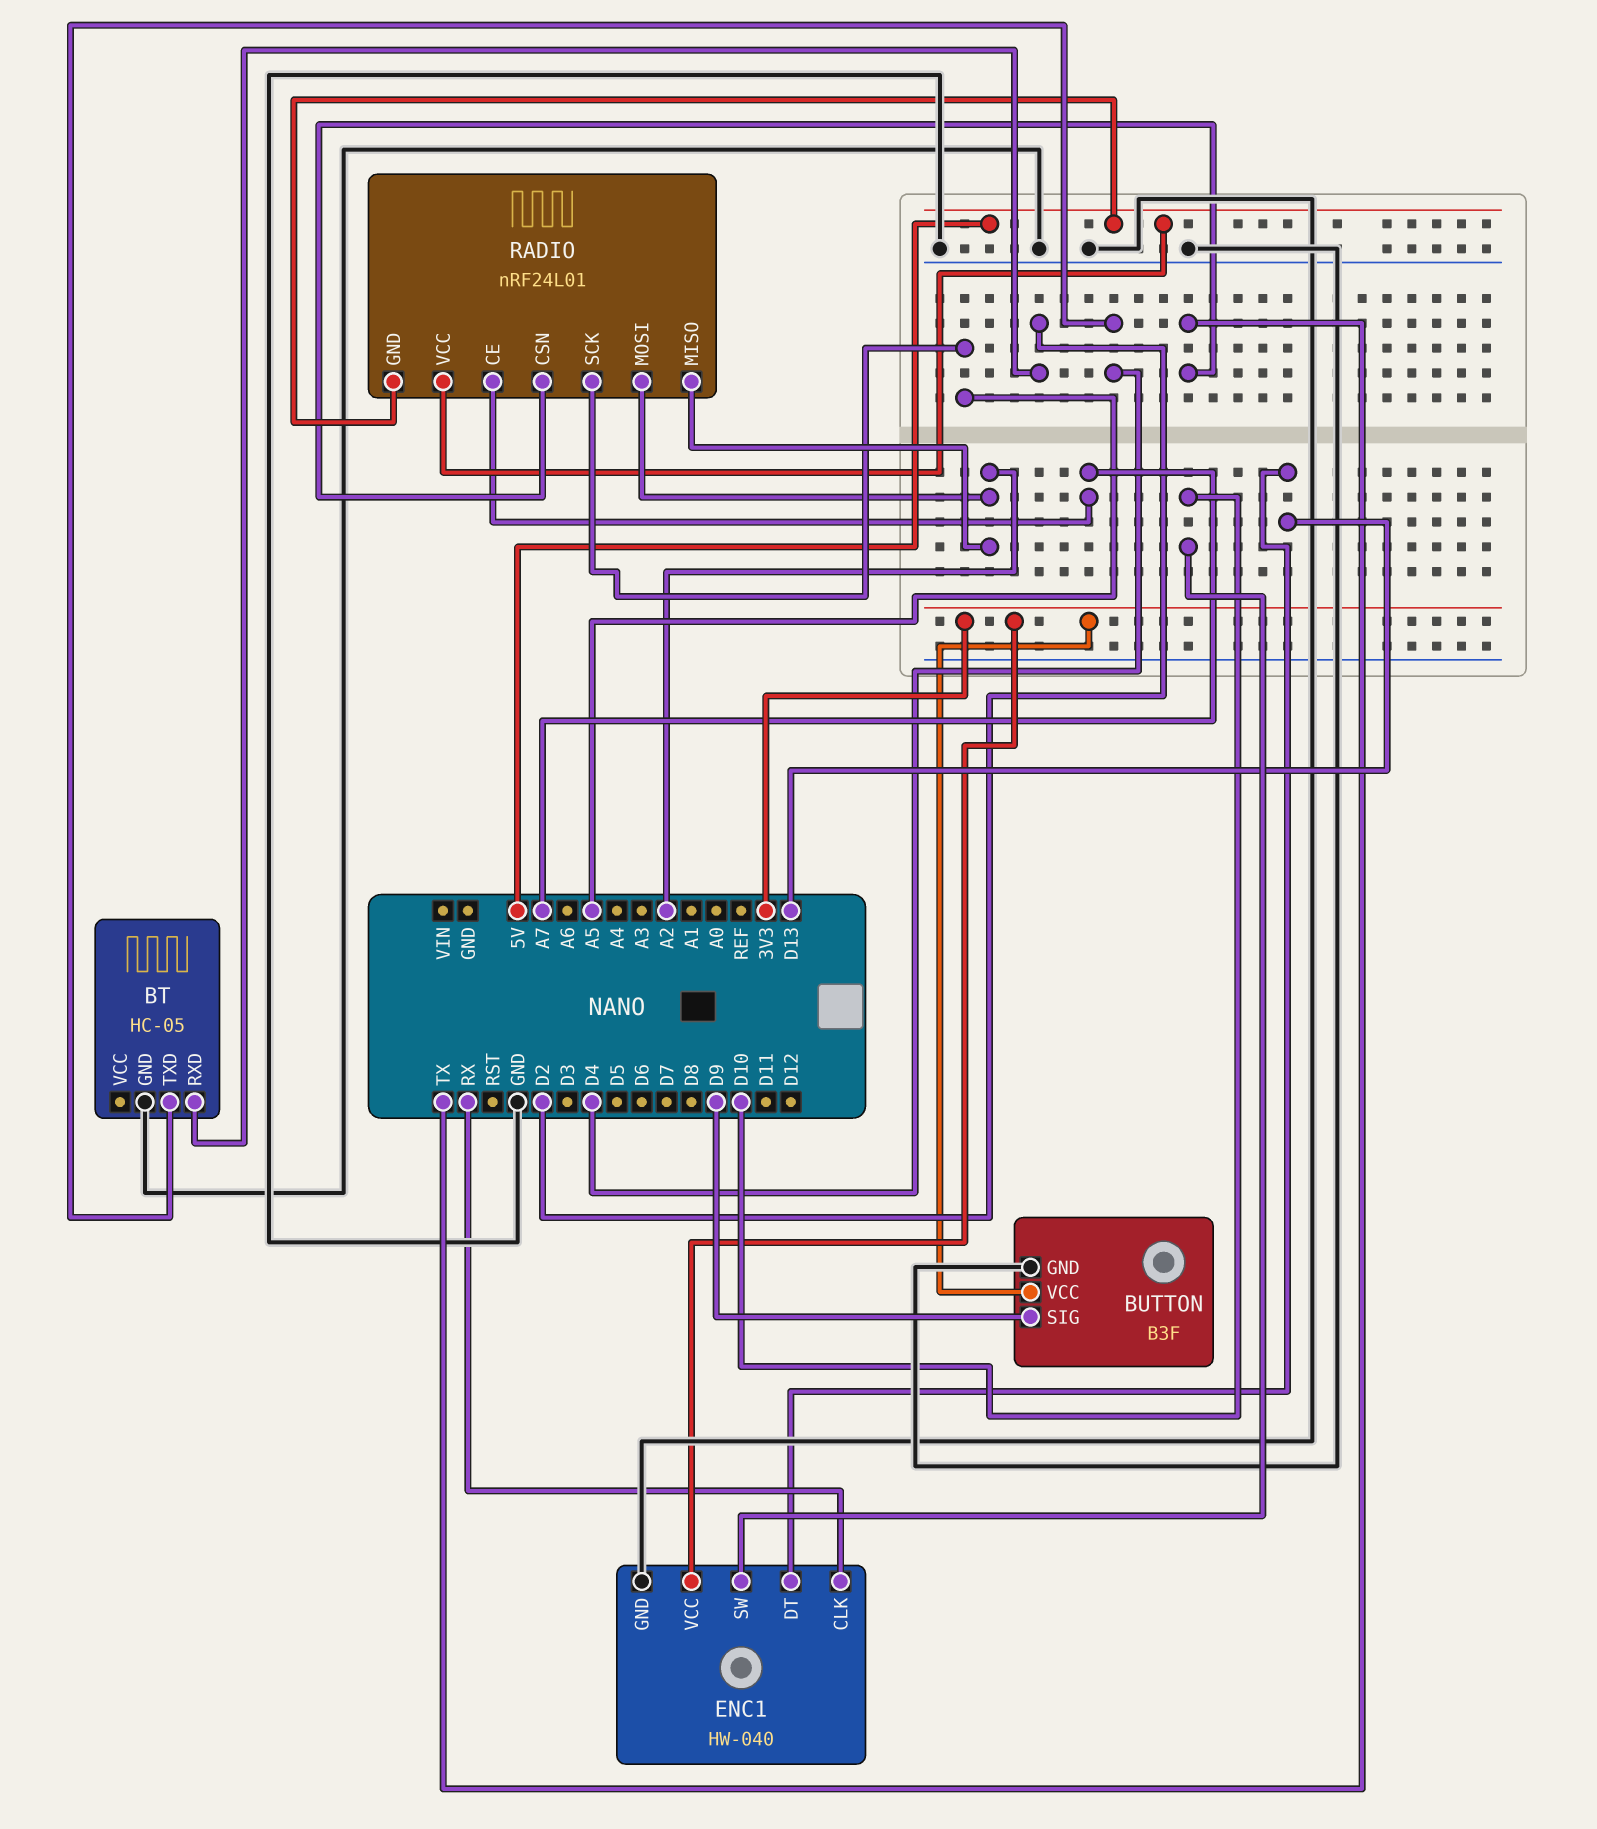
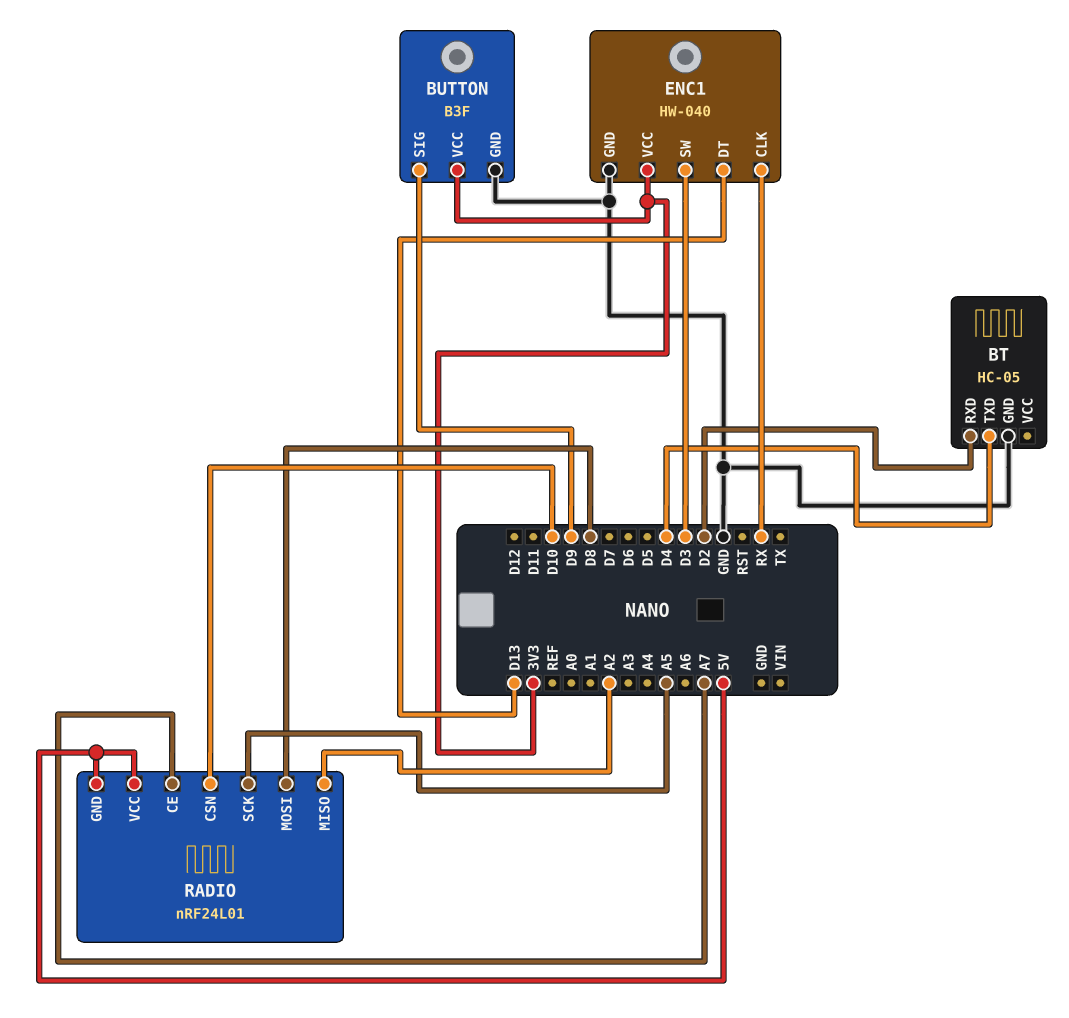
ENC1 pin SW: D10 -> D3
RADIO pin CSN: TX -> D10
RADIO pin MOSI: A2 -> D8

